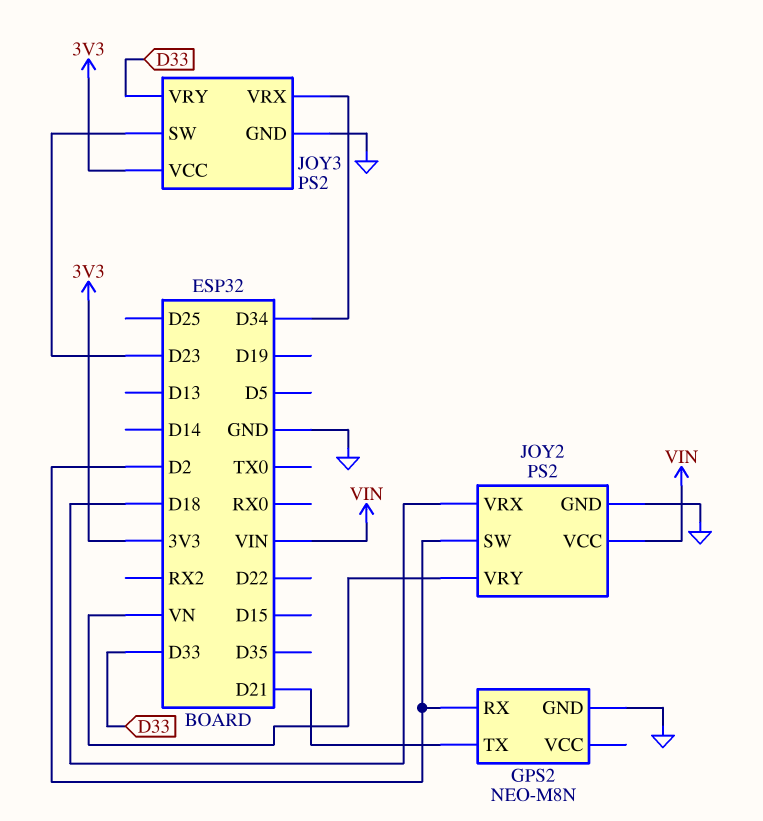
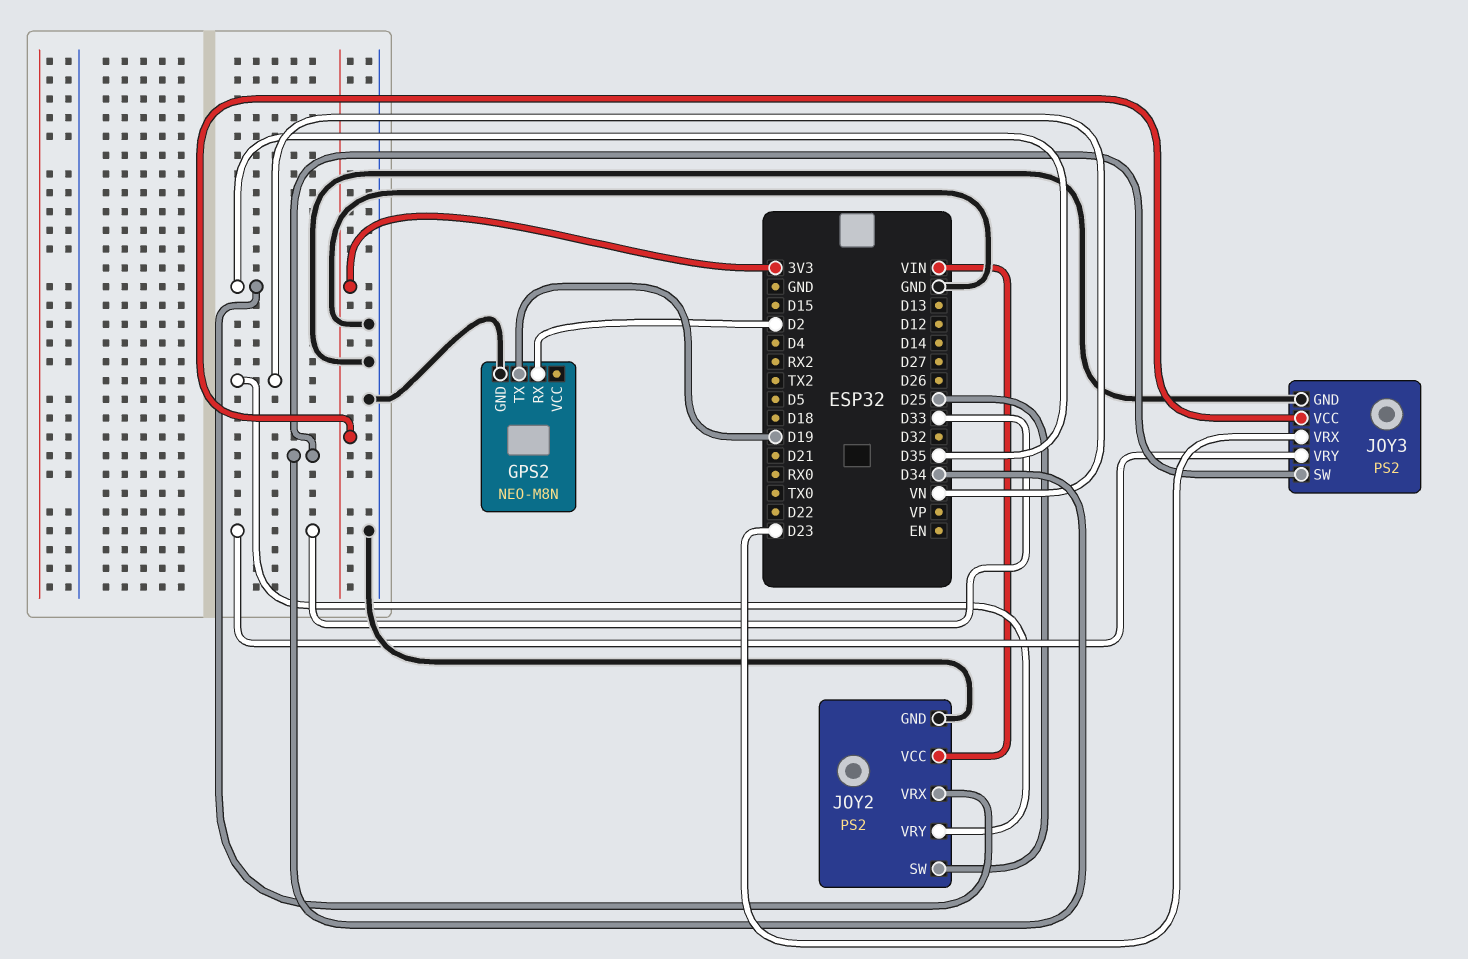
GPS2 pin TX: D21 -> D19
JOY2 pin SW: D2 -> D25
JOY2 pin VRX: D18 -> D35
JOY3 pin SW: D23 -> D34
JOY3 pin VRX: D34 -> D23

